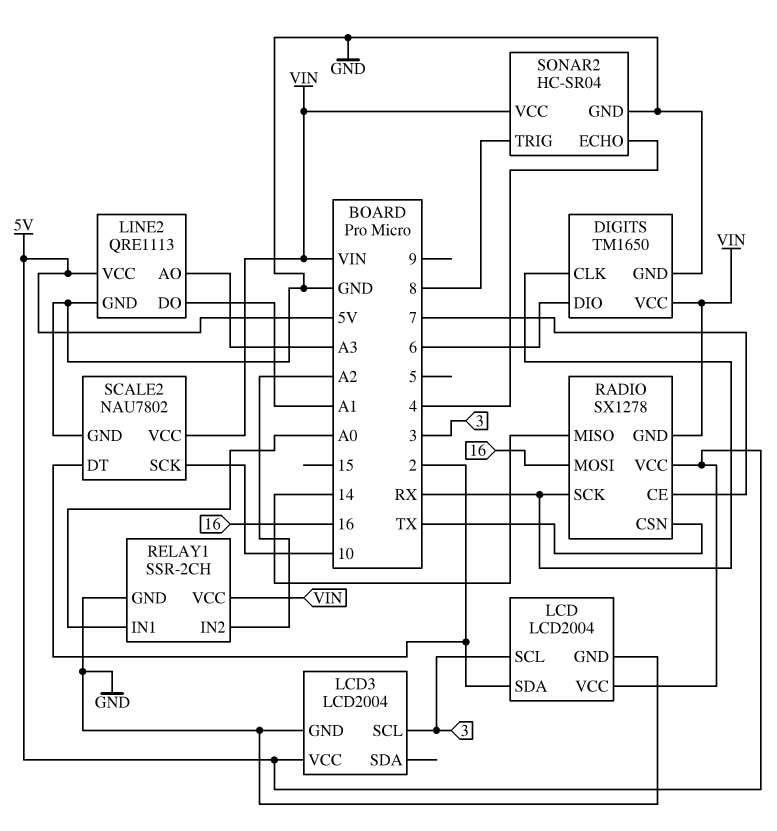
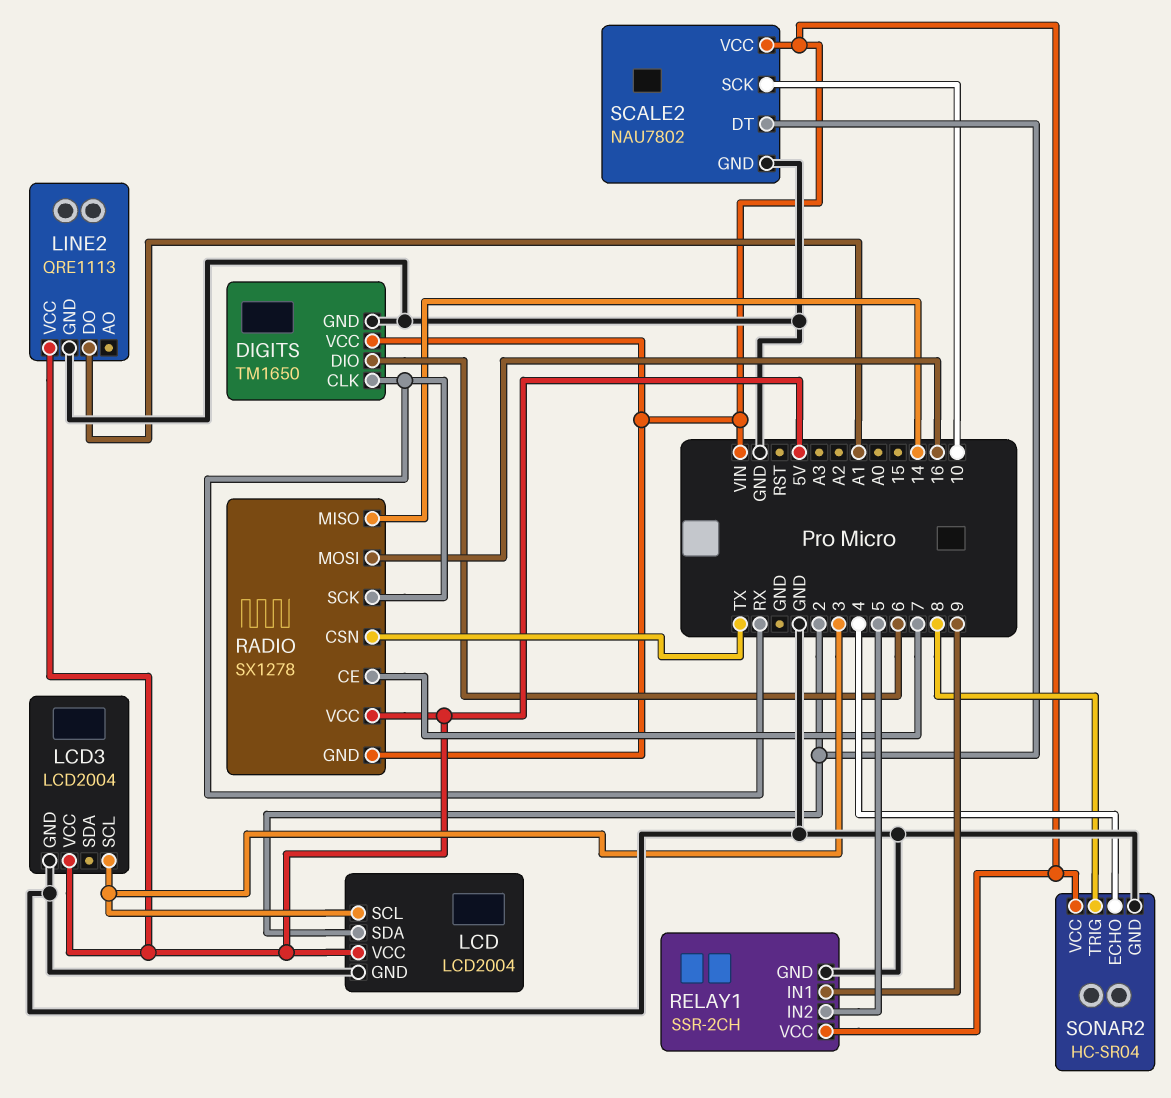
LINE2 pin AO: A3 -> none
RELAY1 pin IN1: A0 -> 9
RELAY1 pin IN2: A2 -> 5

